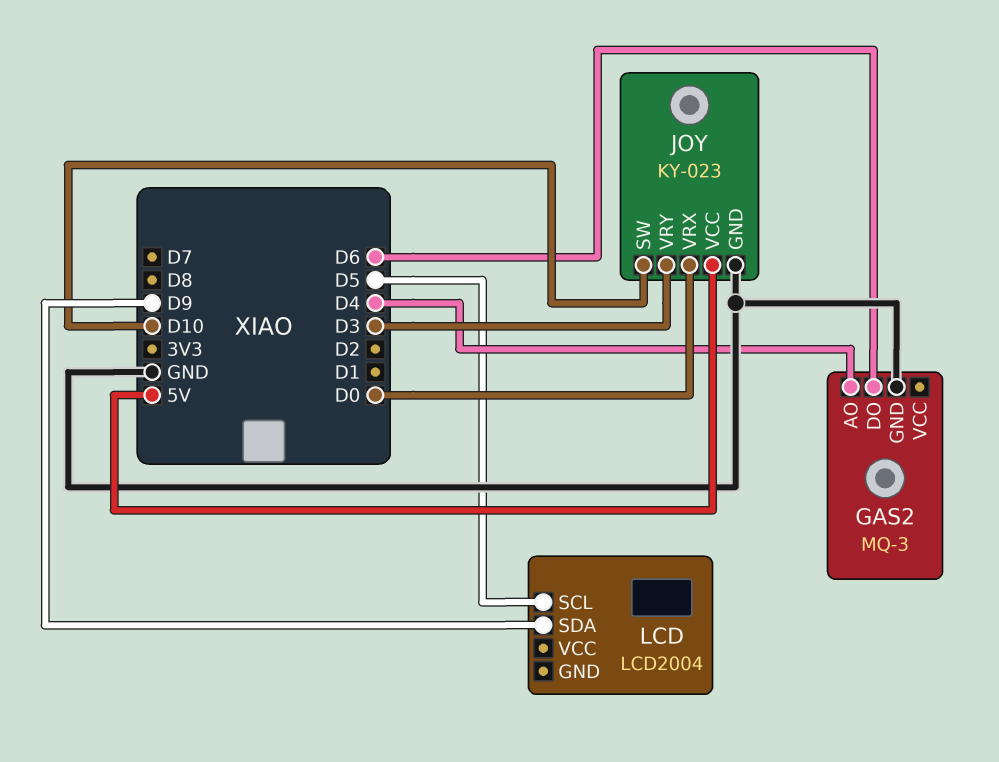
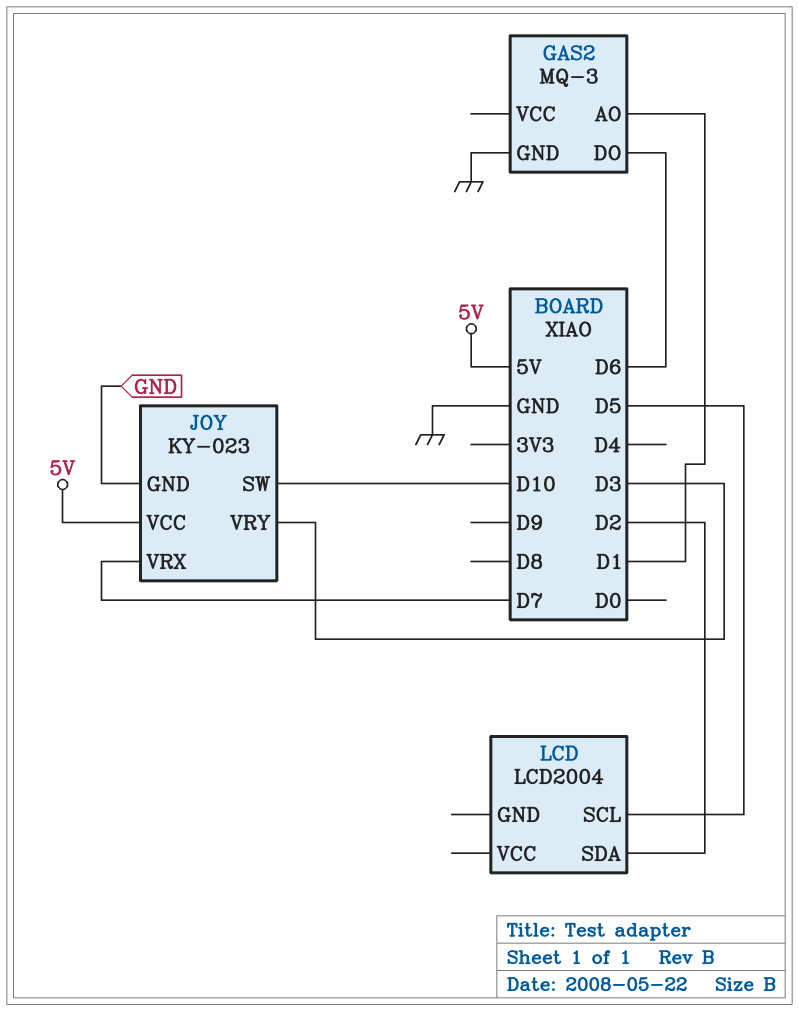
GAS2 pin AO: D4 -> D1
JOY pin VRX: D0 -> D7
LCD pin SDA: D9 -> D2

